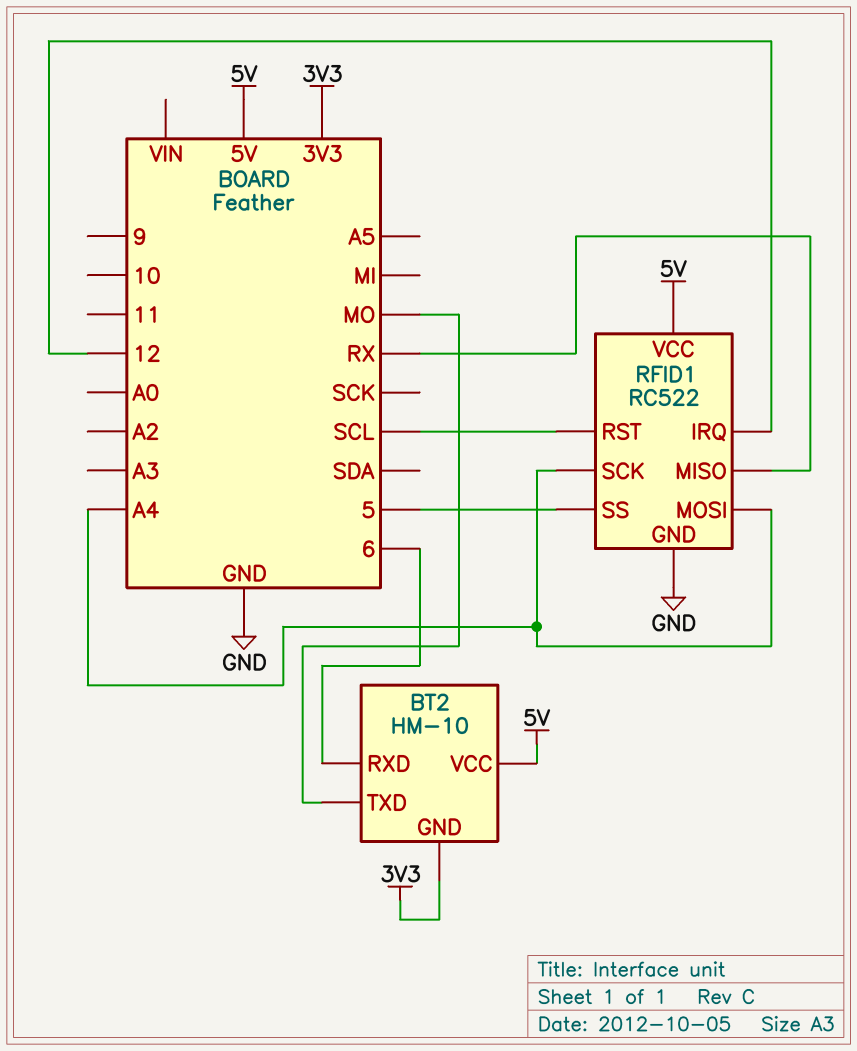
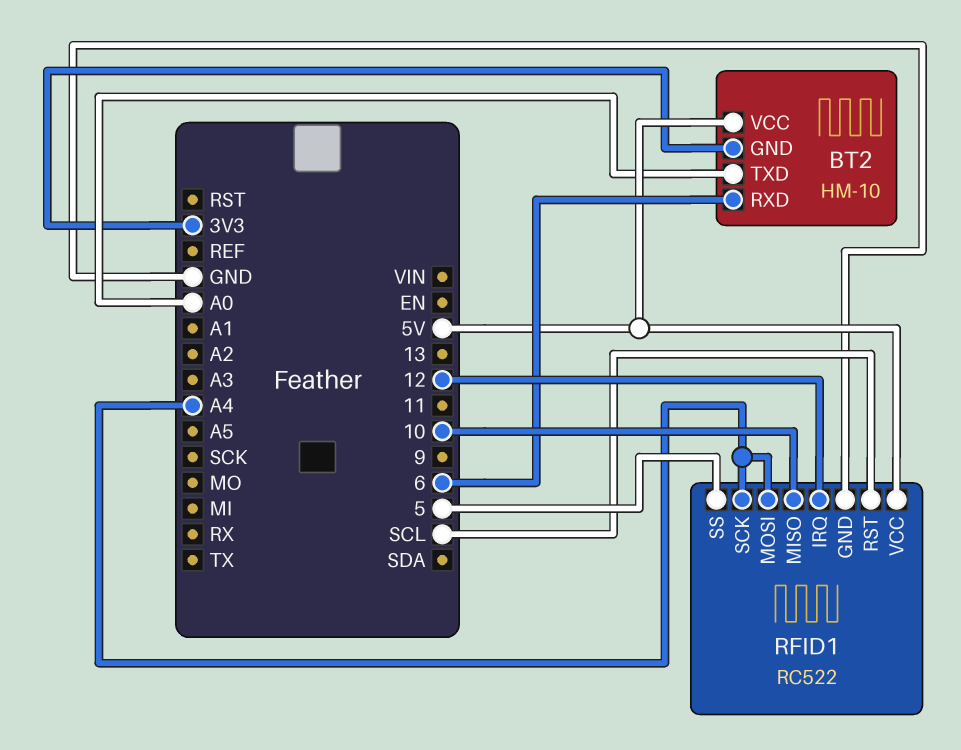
BT2 pin TXD: MO -> A0
RFID1 pin MISO: RX -> 10

